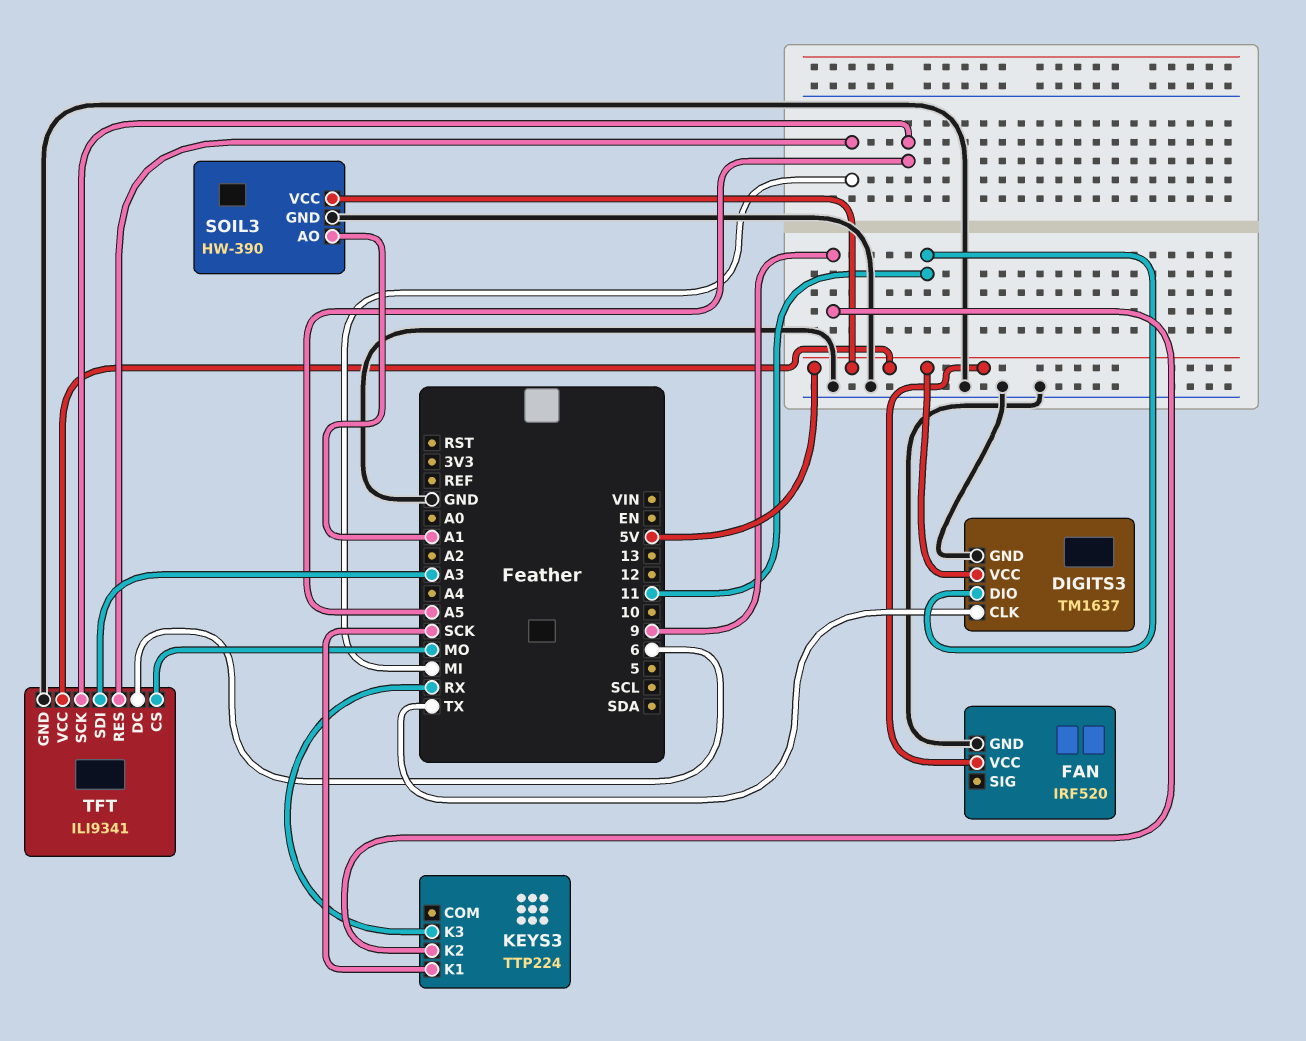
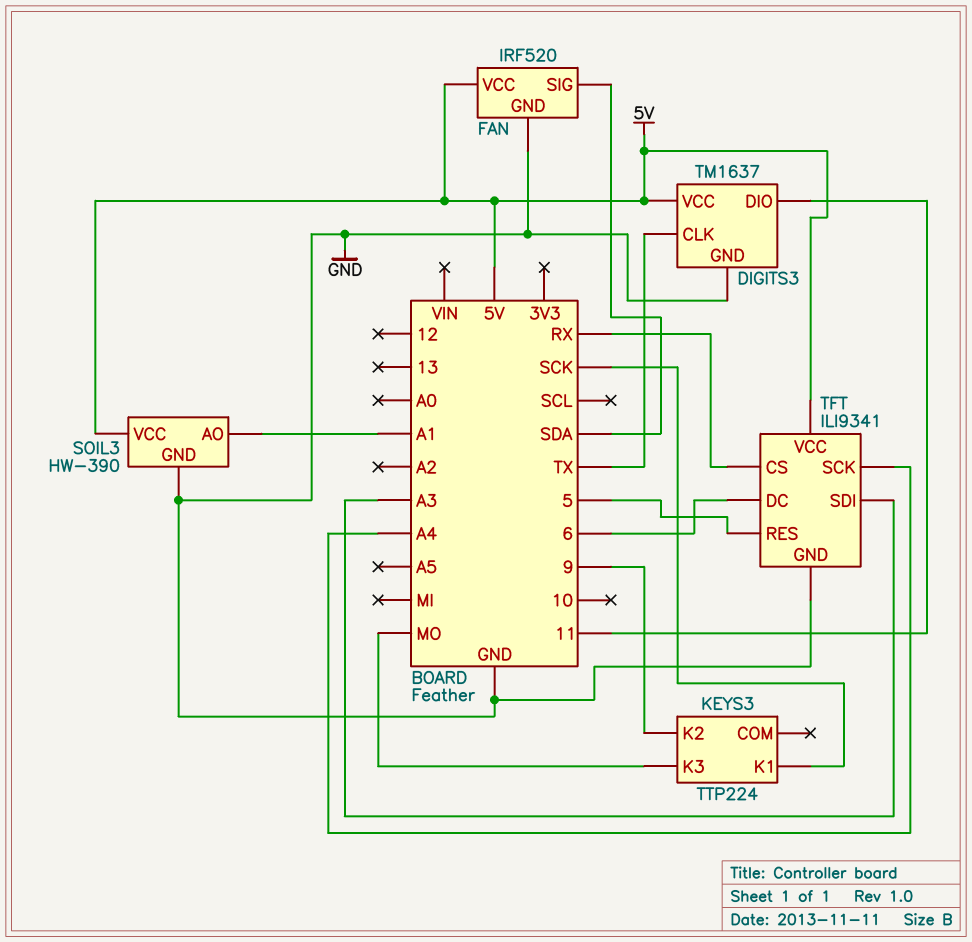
FAN pin SIG: none -> SDA
KEYS3 pin K3: RX -> MO
TFT pin CS: MO -> RX
TFT pin RES: MI -> 5
TFT pin SCK: A5 -> A4

